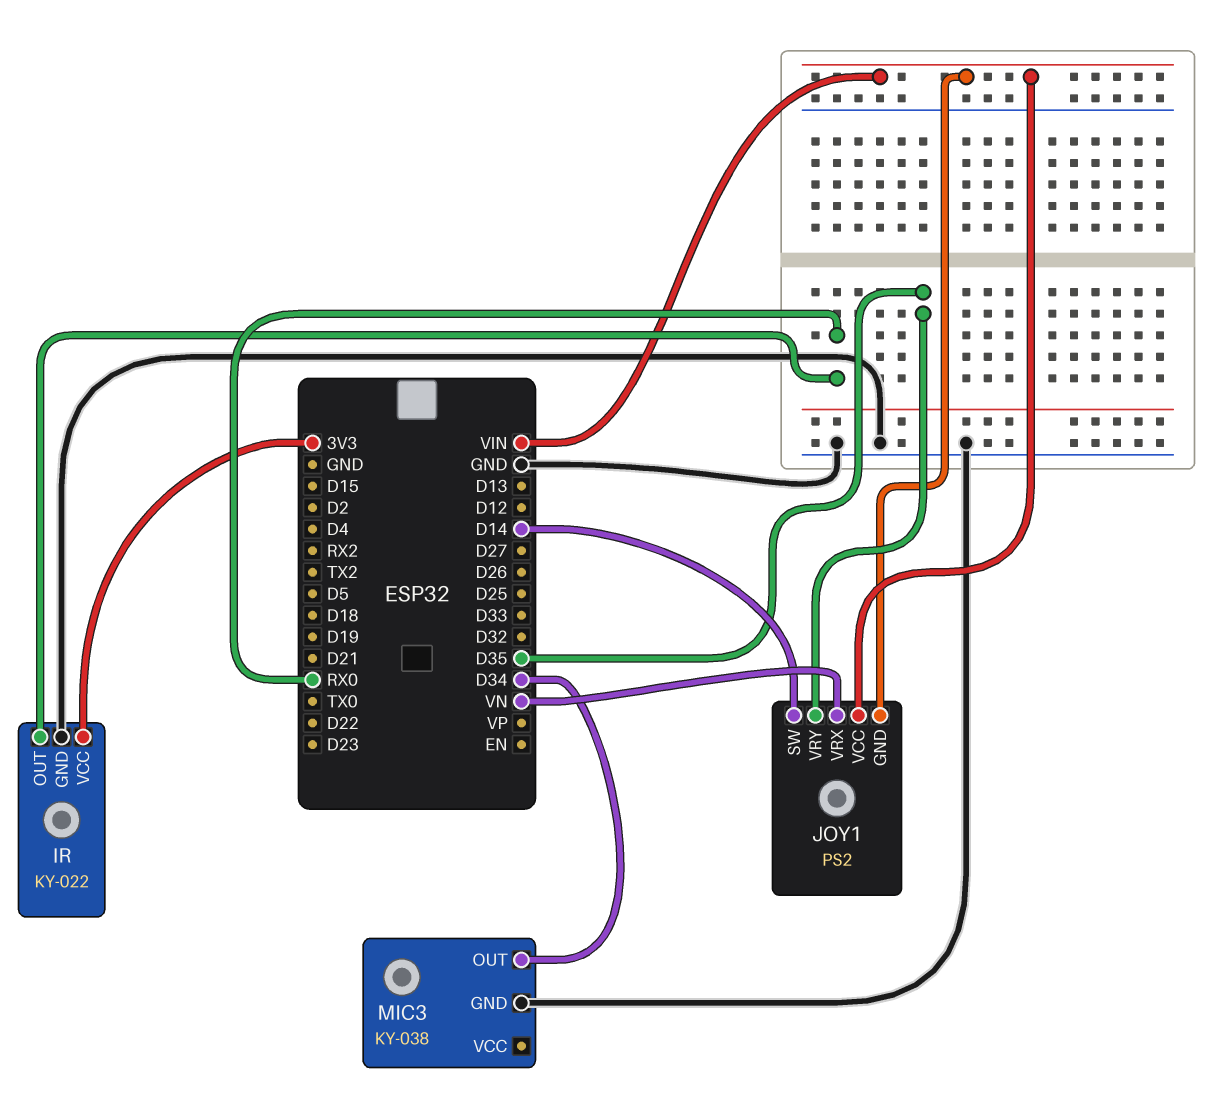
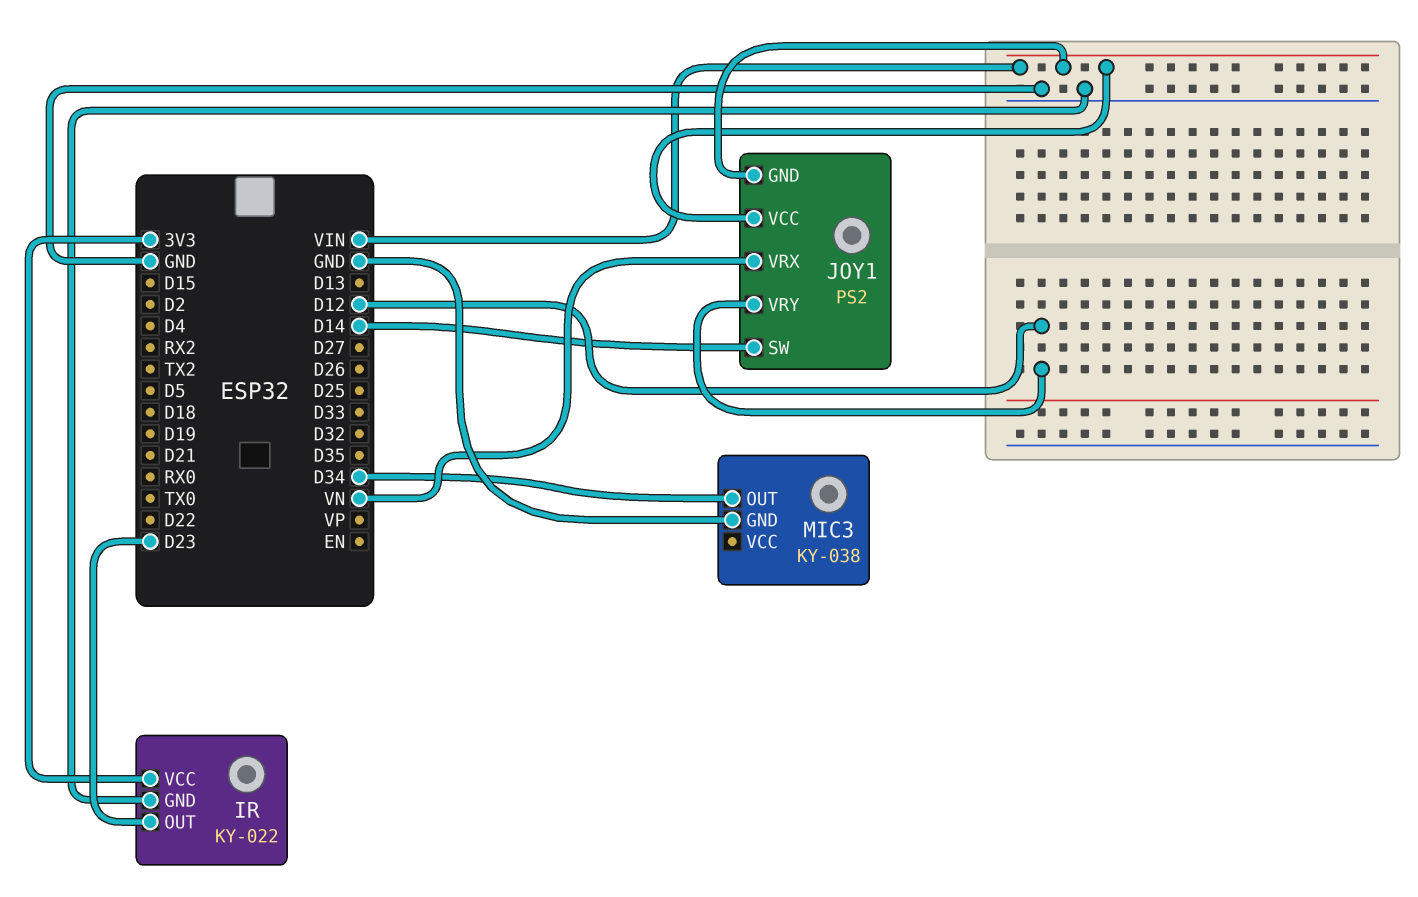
IR pin OUT: RX0 -> D23
JOY1 pin VRY: D35 -> D12

